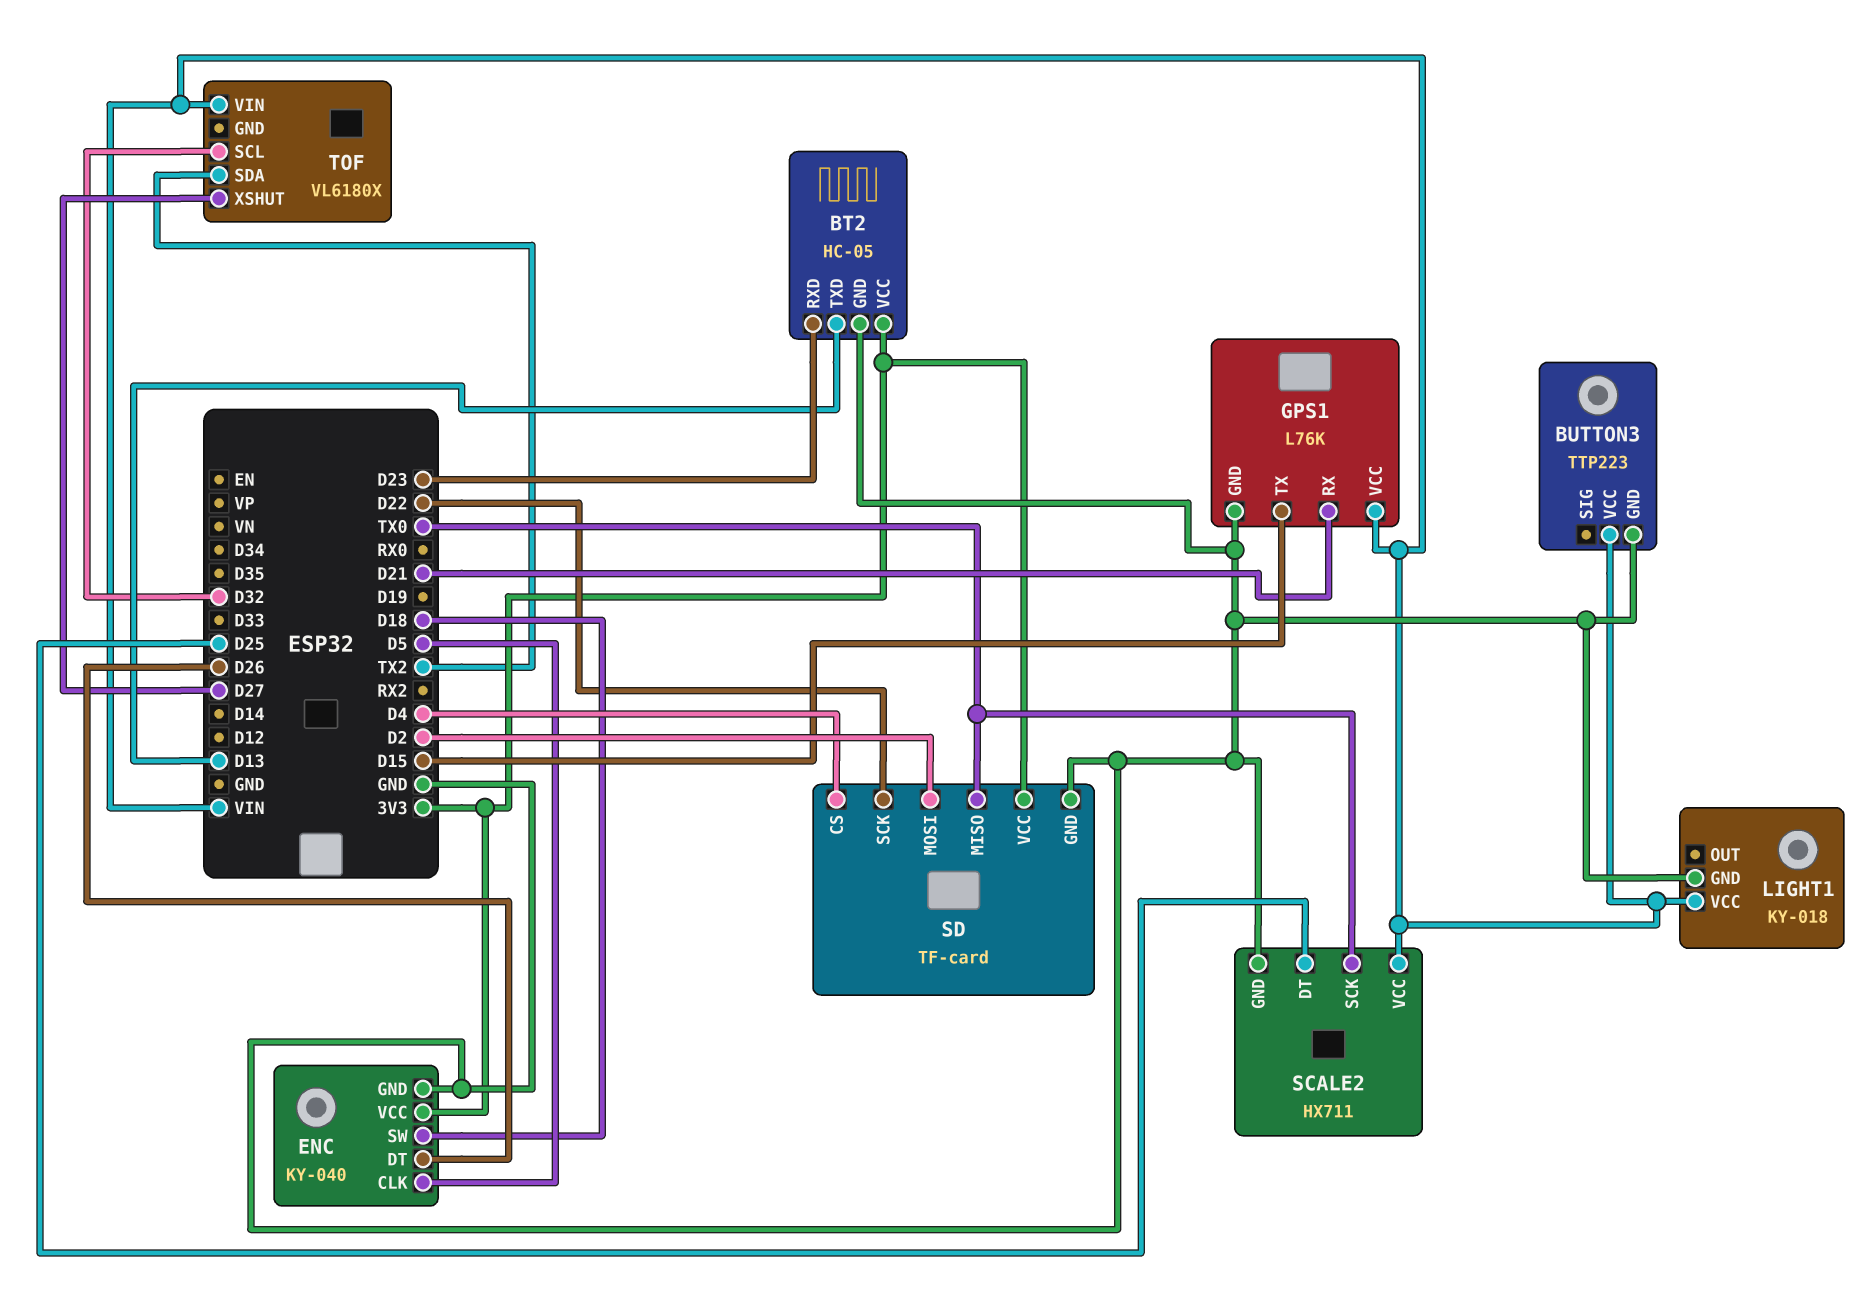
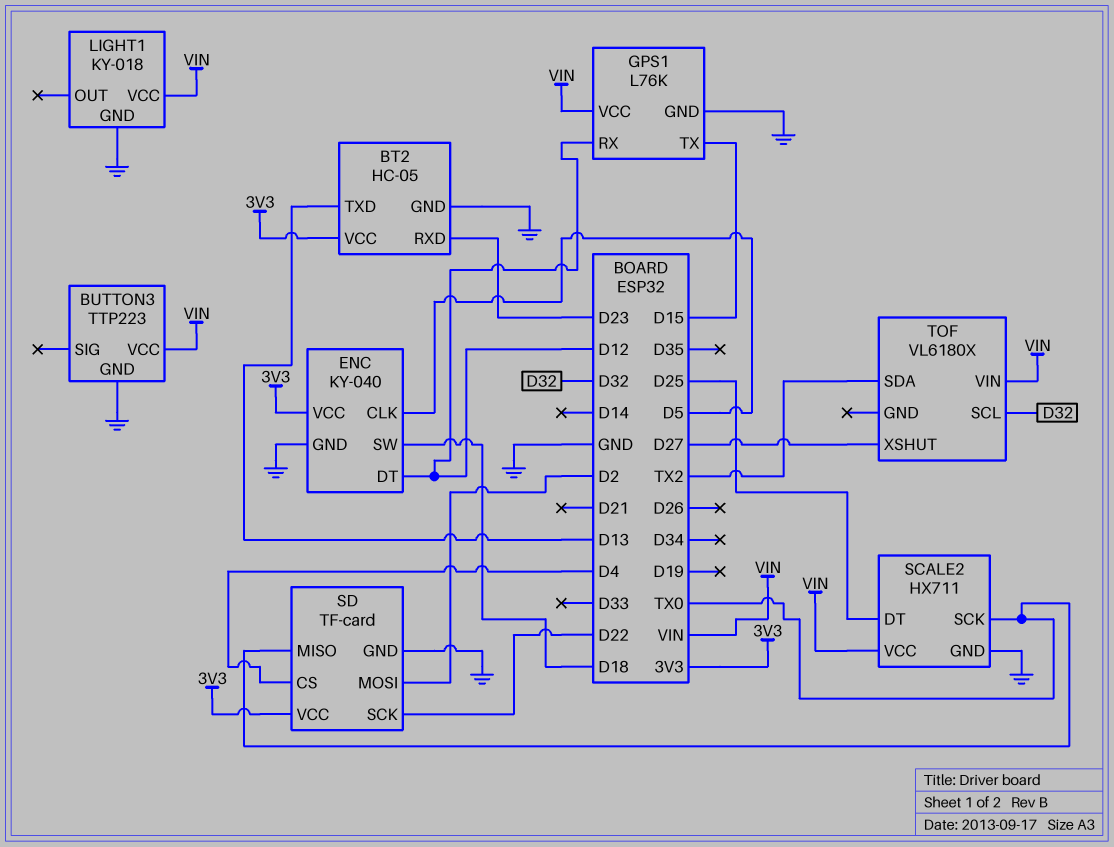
ENC pin DT: D26 -> D12
GPS1 pin RX: D21 -> D12

